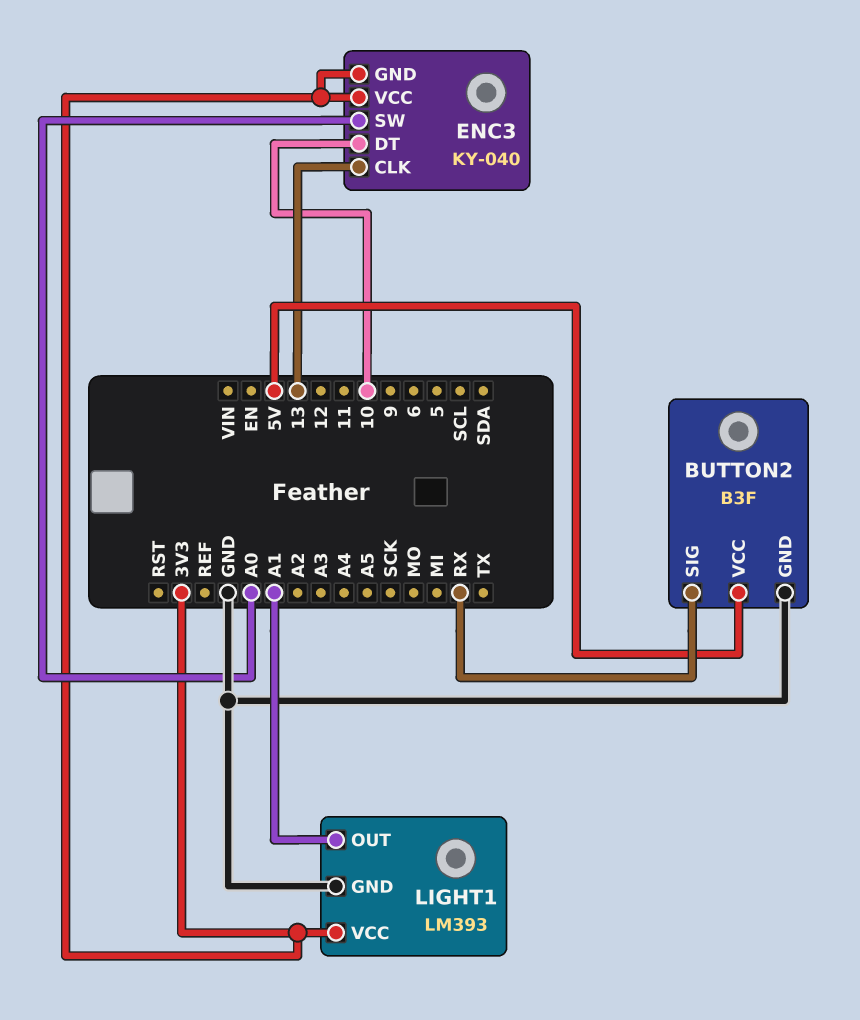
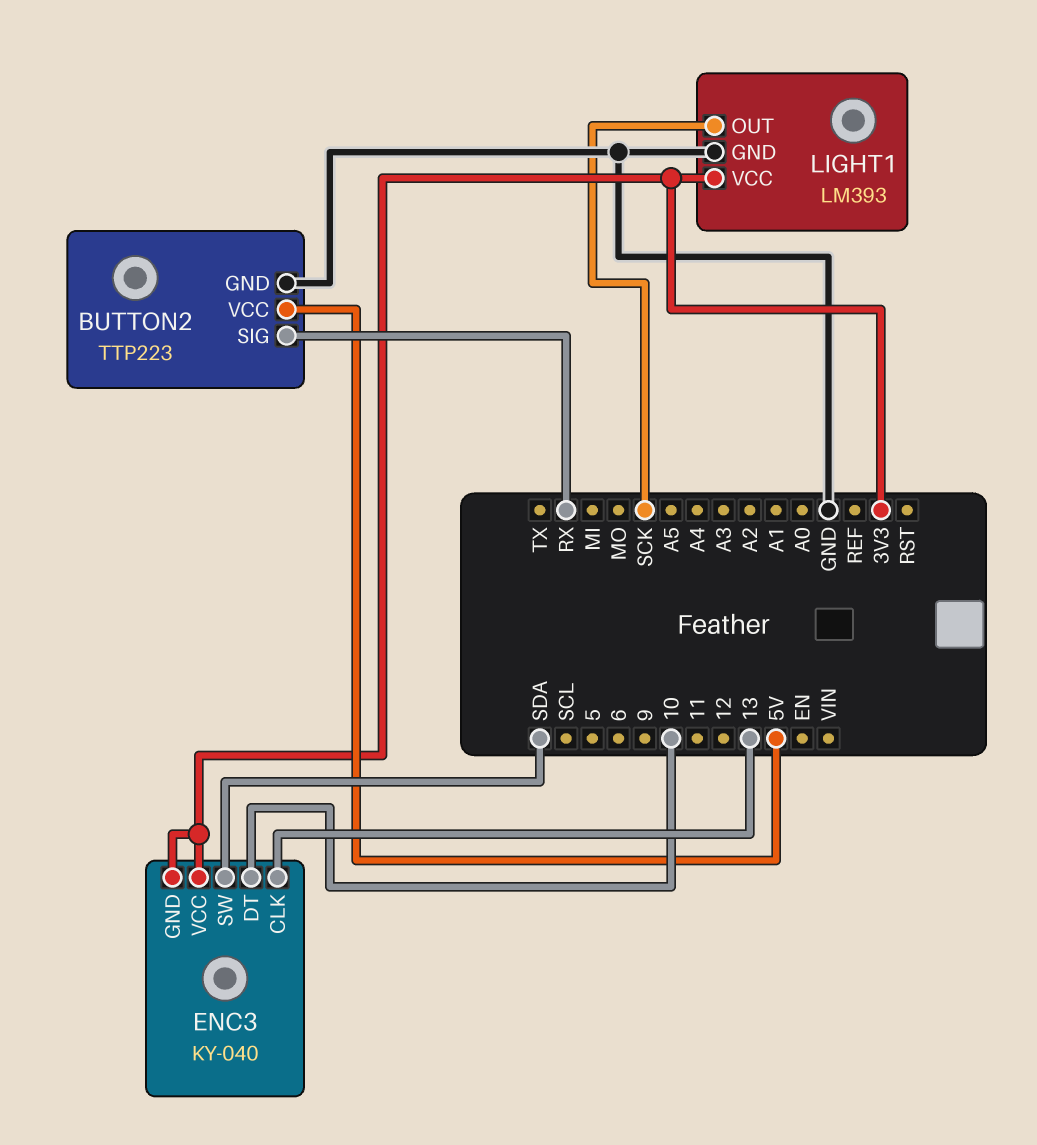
BUTTON2: B3F -> TTP223
ENC3 pin SW: A0 -> SDA
LIGHT1 pin OUT: A1 -> SCK

